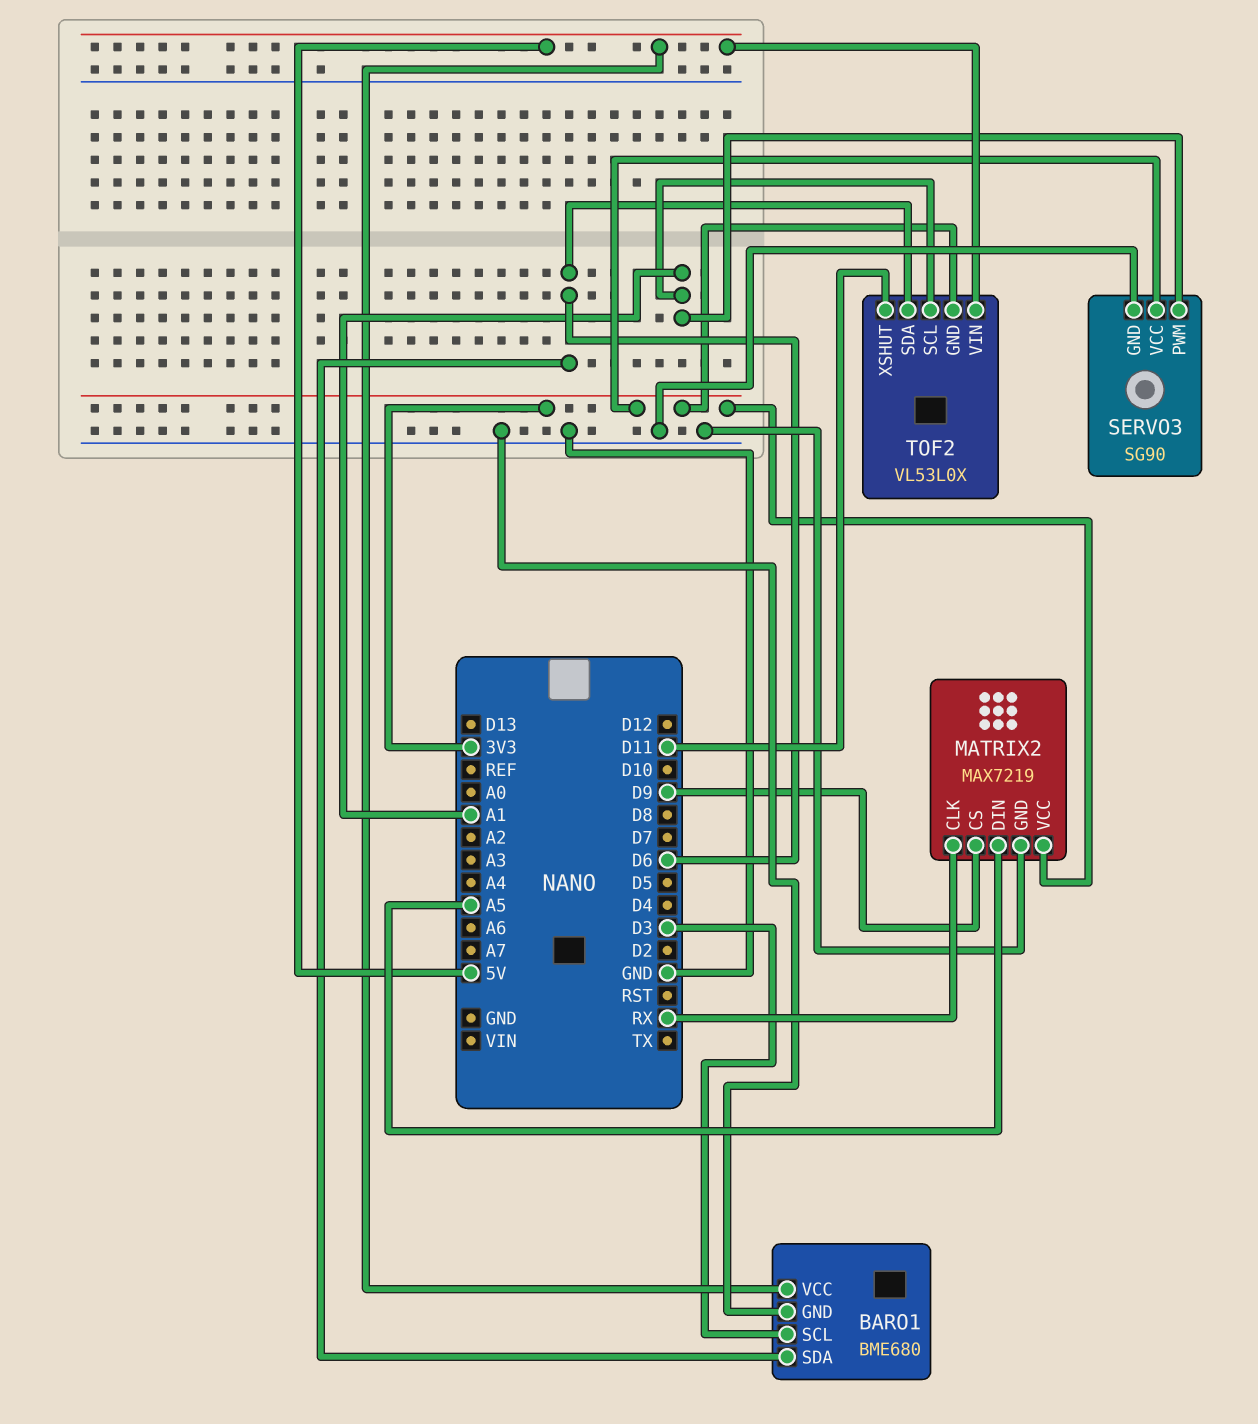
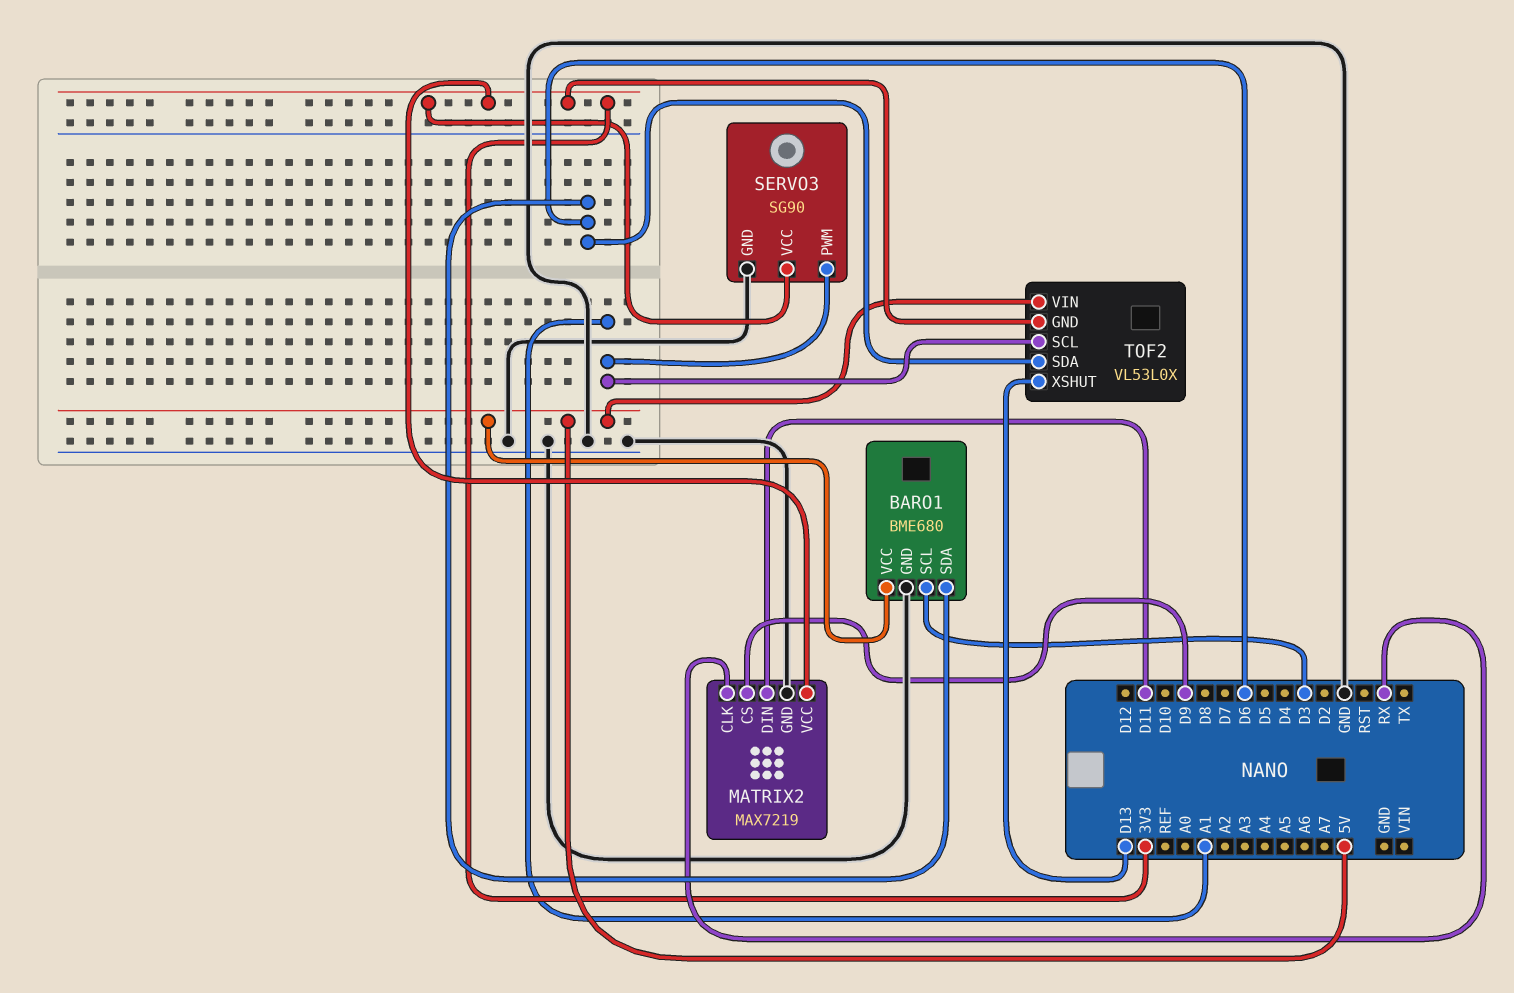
MATRIX2 pin DIN: A5 -> D11
TOF2 pin XSHUT: D11 -> D13

